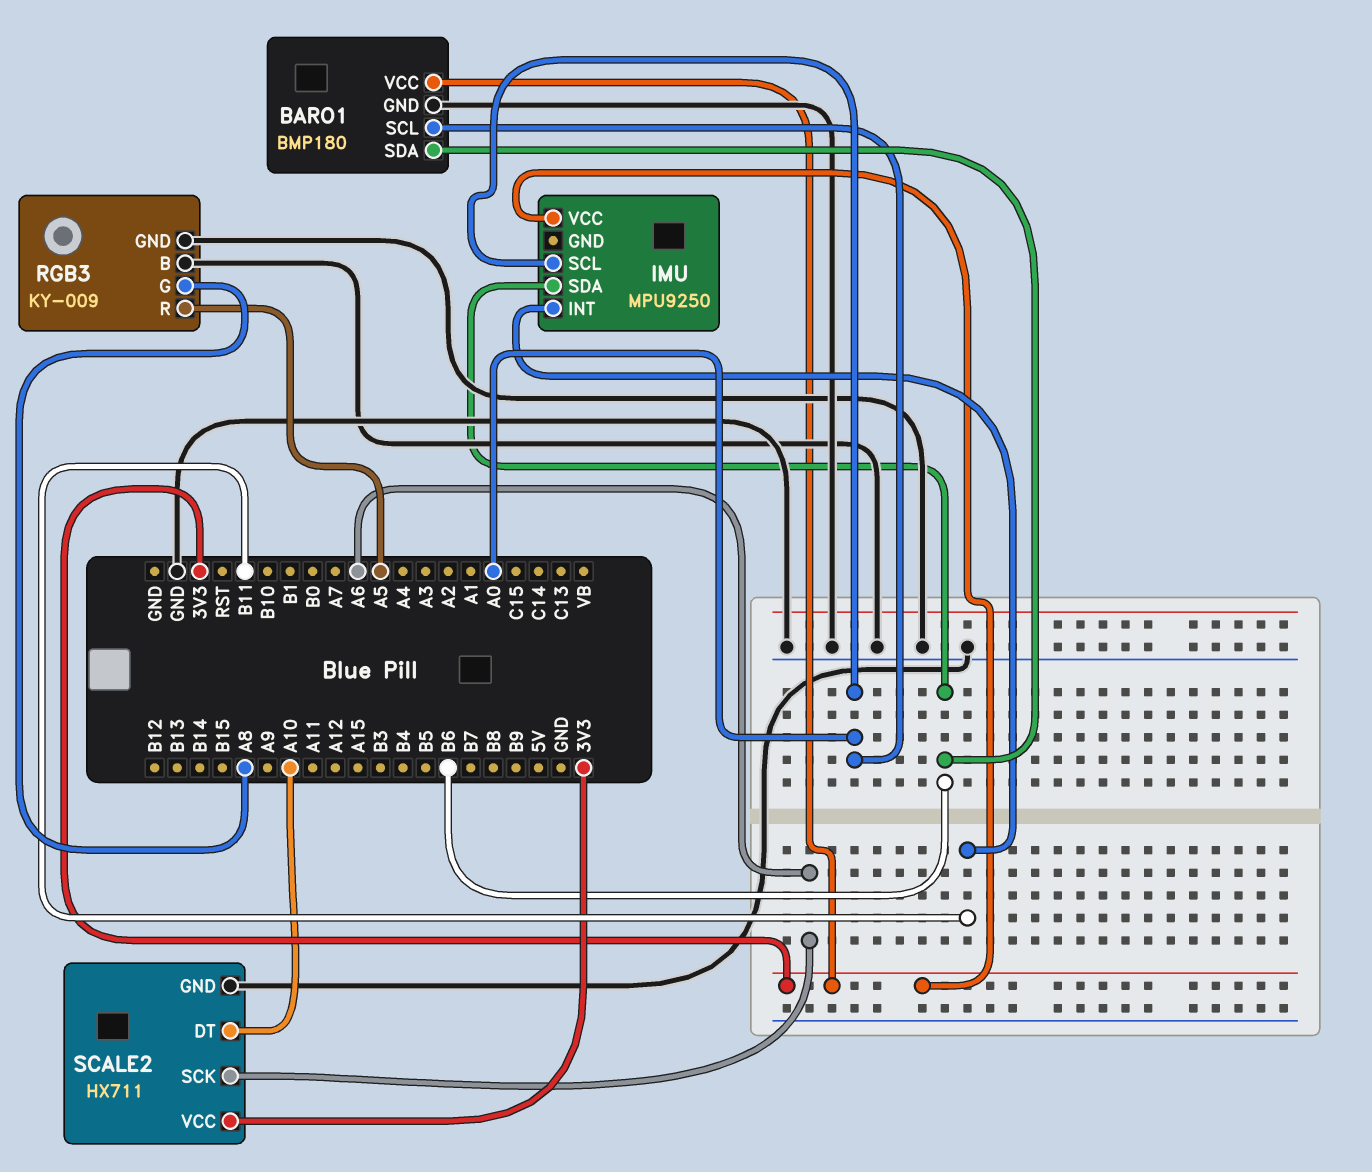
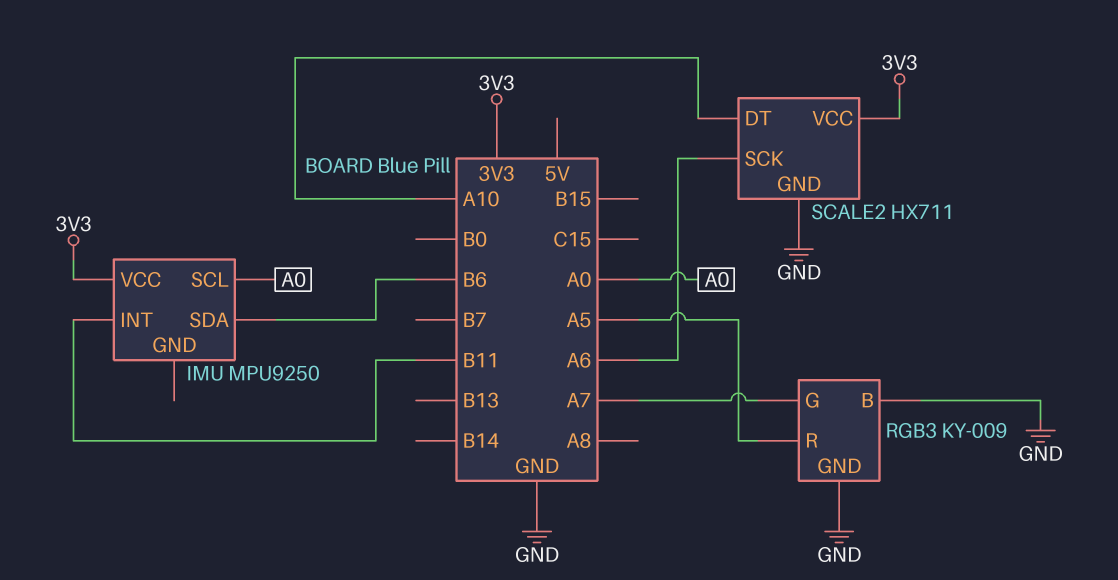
BARO1: BMP180 -> none
BARO1 pin GND: GND -> none
BARO1 pin SCL: A0 -> none
BARO1 pin SDA: B6 -> none
BARO1 pin VCC: 3V3 -> none
RGB3 pin G: A8 -> A7

